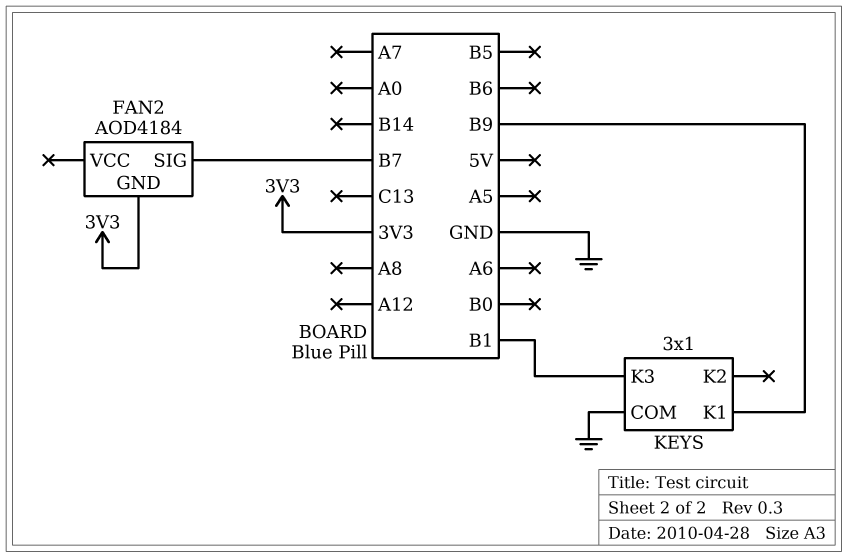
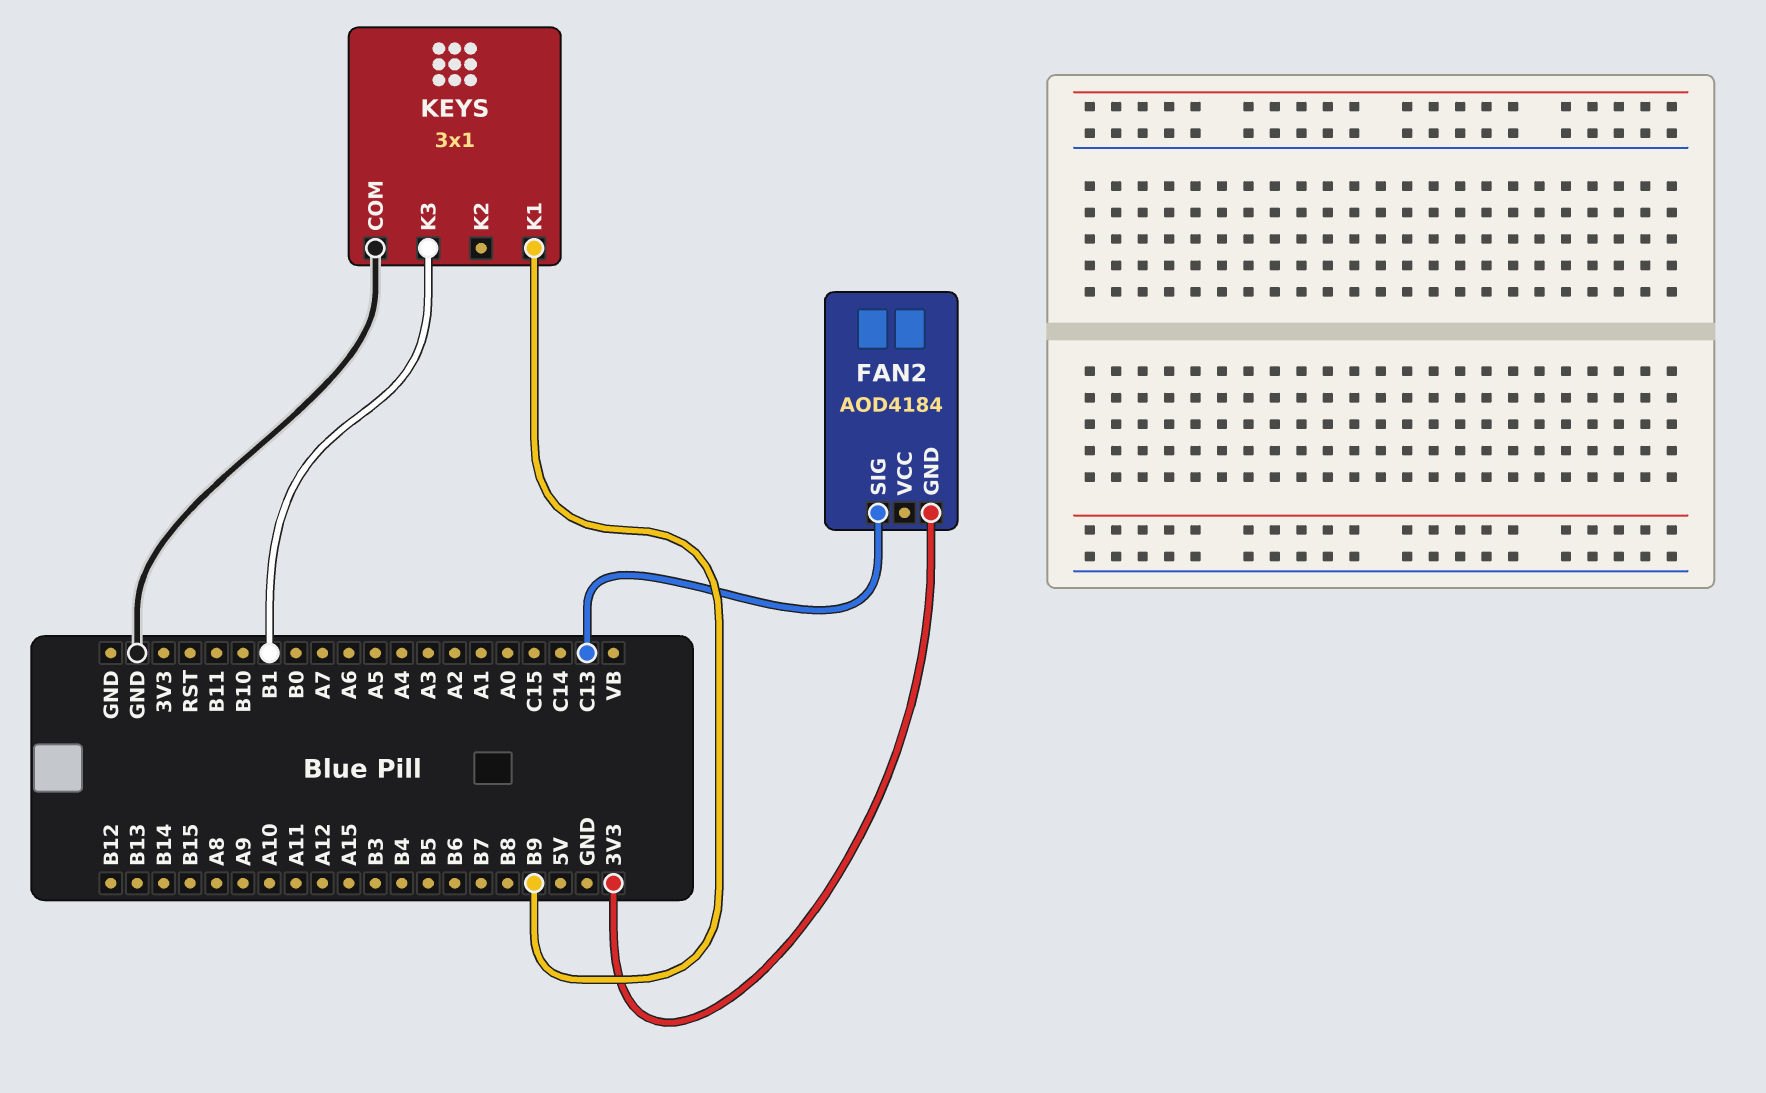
FAN2 pin SIG: B7 -> C13

